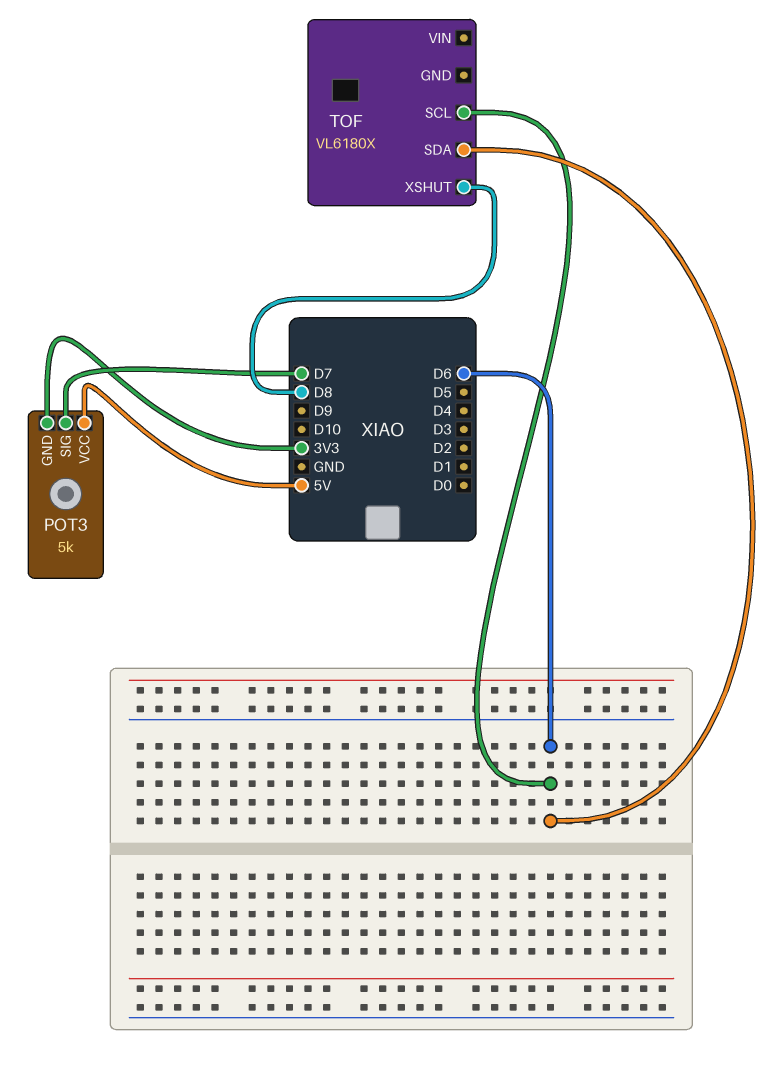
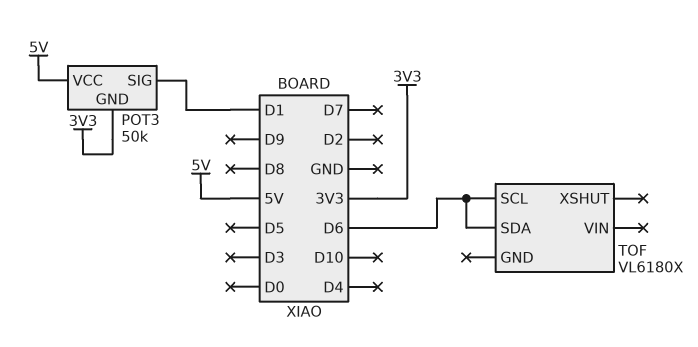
POT3: 5k -> 50k
POT3 pin SIG: D7 -> D1
TOF pin XSHUT: D8 -> none

